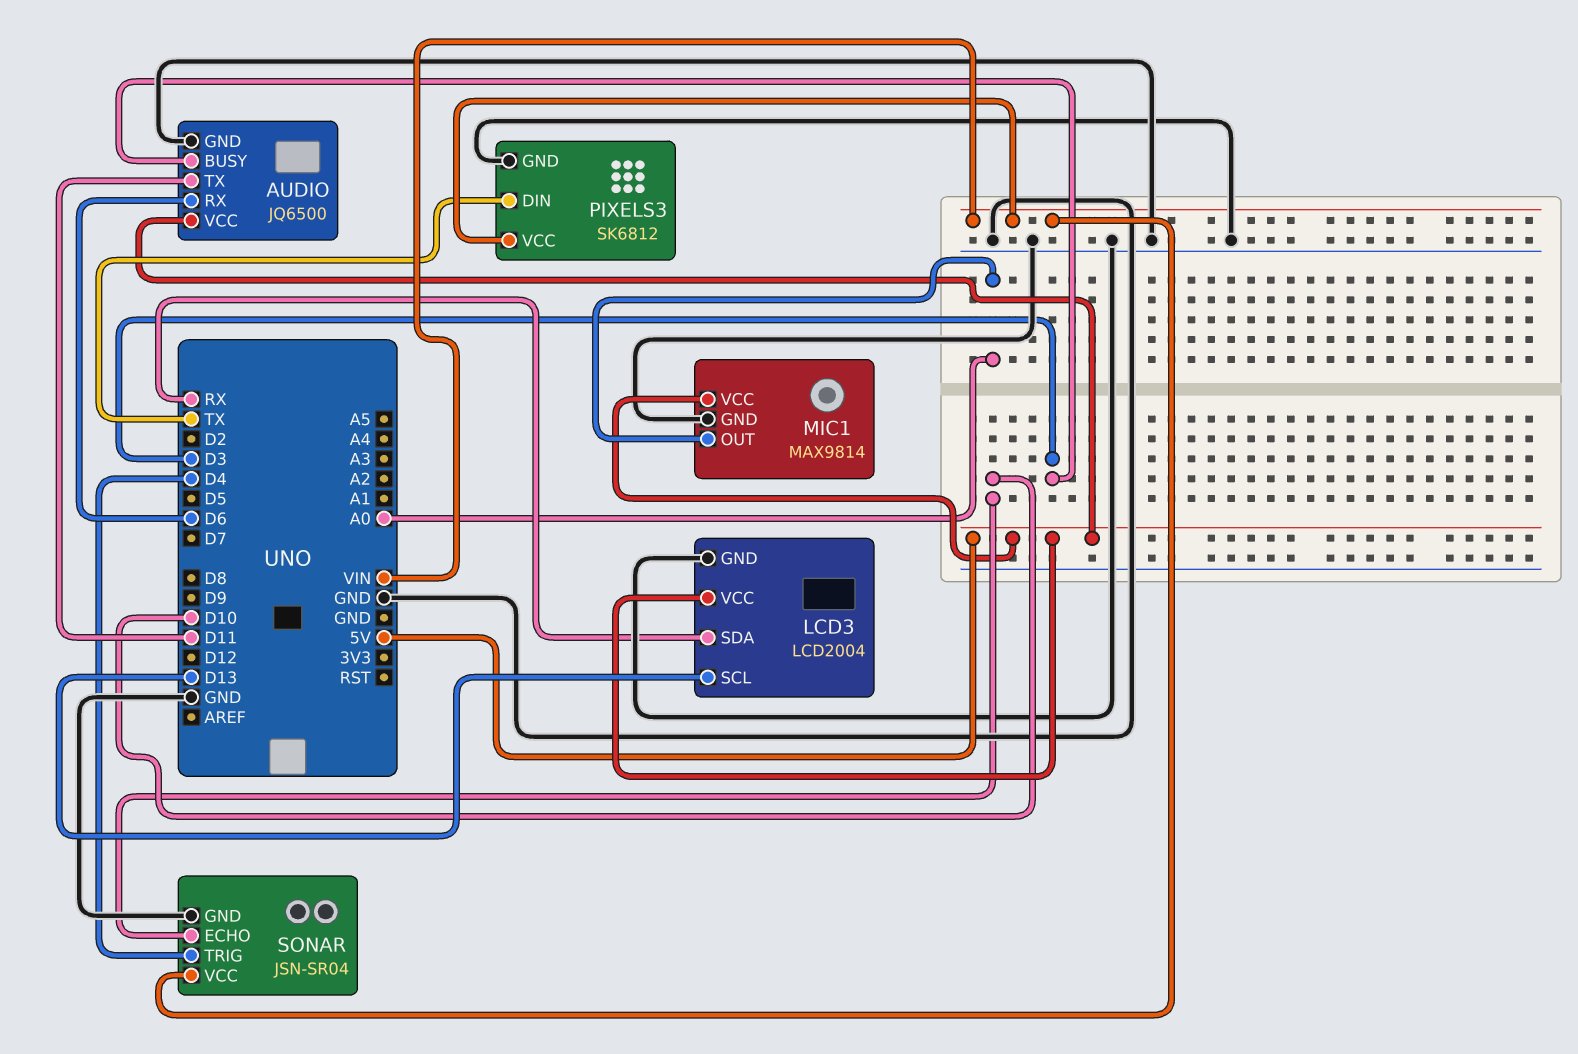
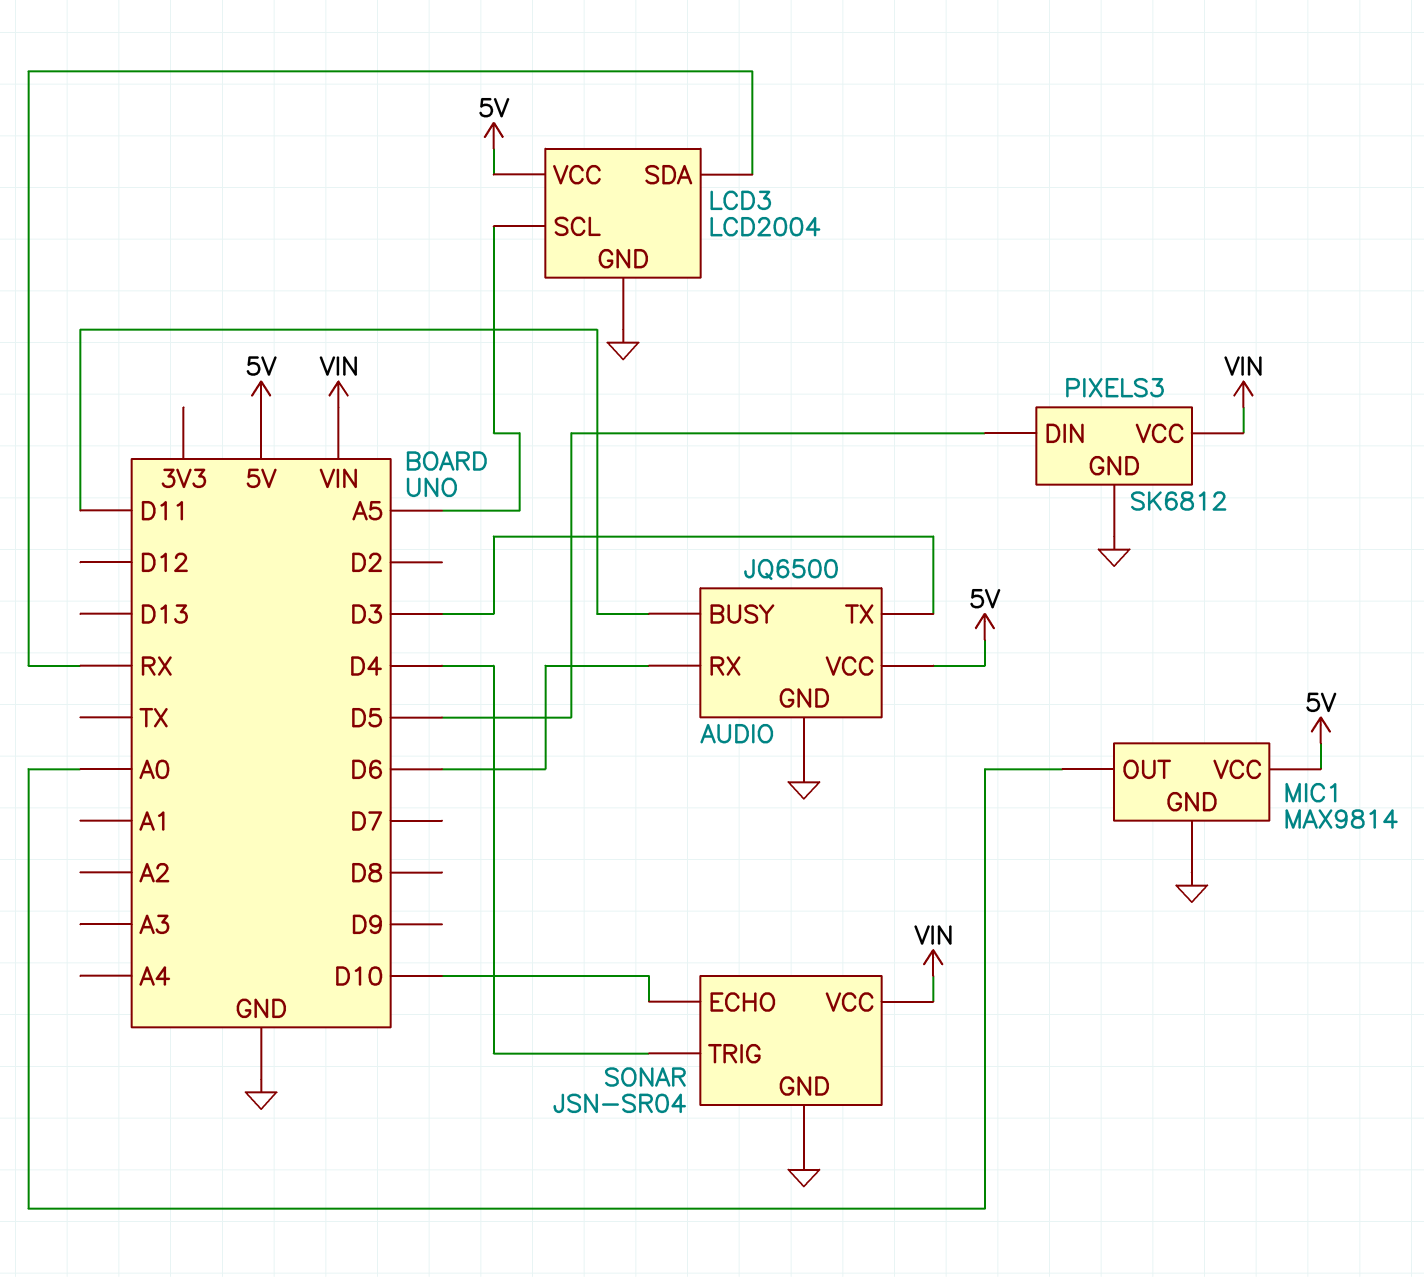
AUDIO pin BUSY: D3 -> D11
AUDIO pin TX: D11 -> D3
LCD3 pin SCL: D13 -> A5
PIXELS3 pin DIN: TX -> D5

